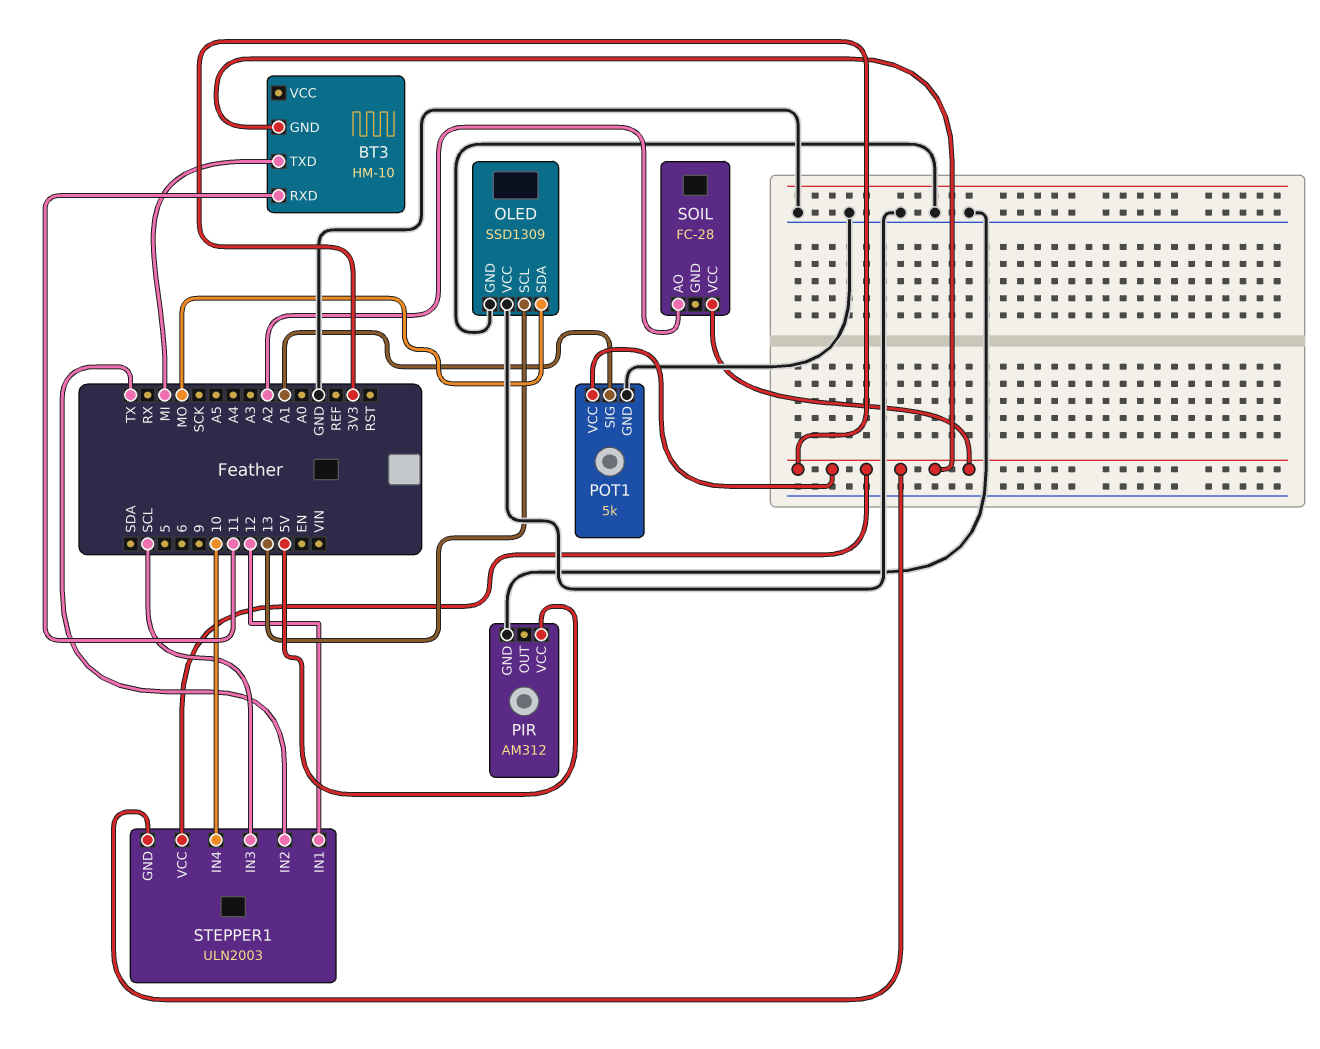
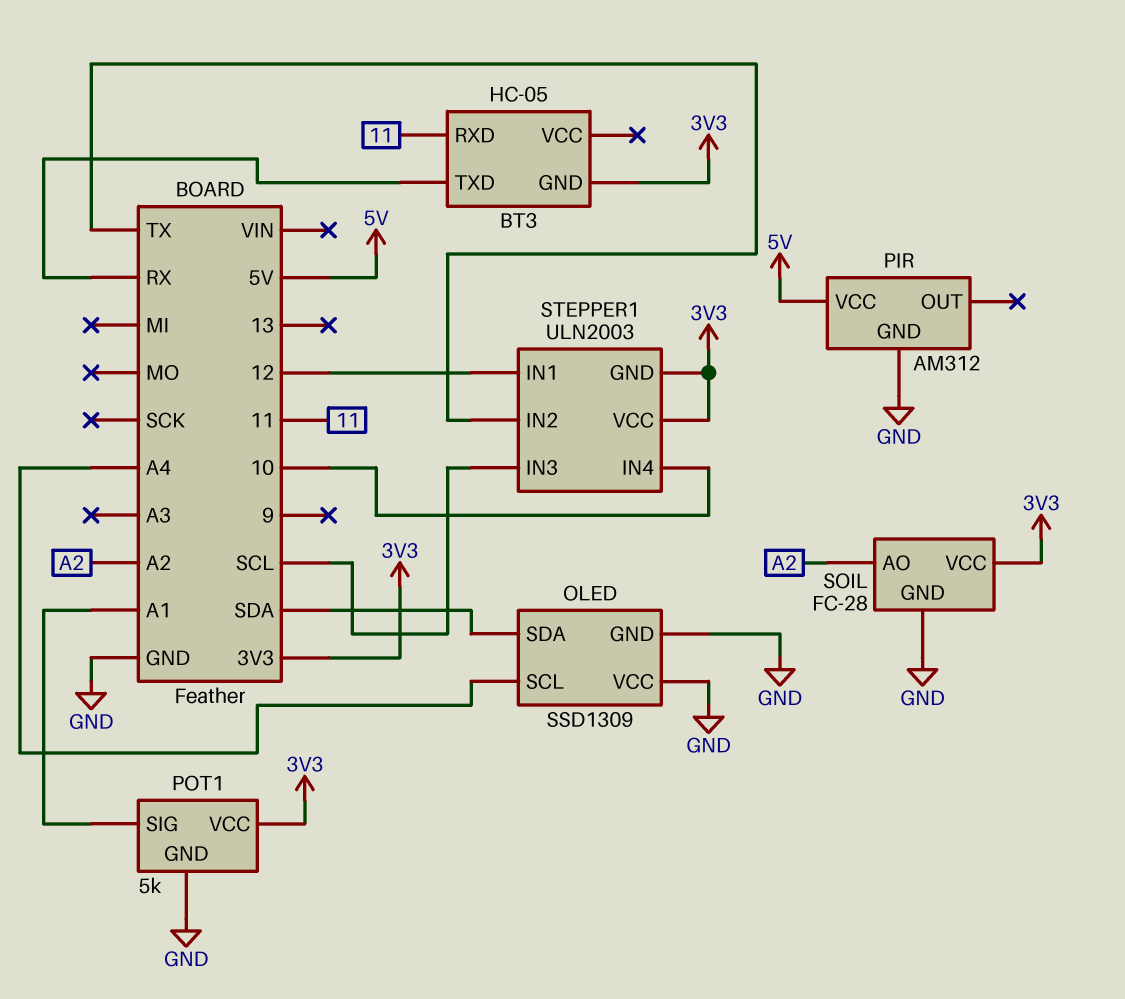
BT3: HM-10 -> HC-05
BT3 pin TXD: MI -> RX
OLED pin SCL: 13 -> A4
OLED pin SDA: MO -> SDA
SOIL pin GND: none -> GND

